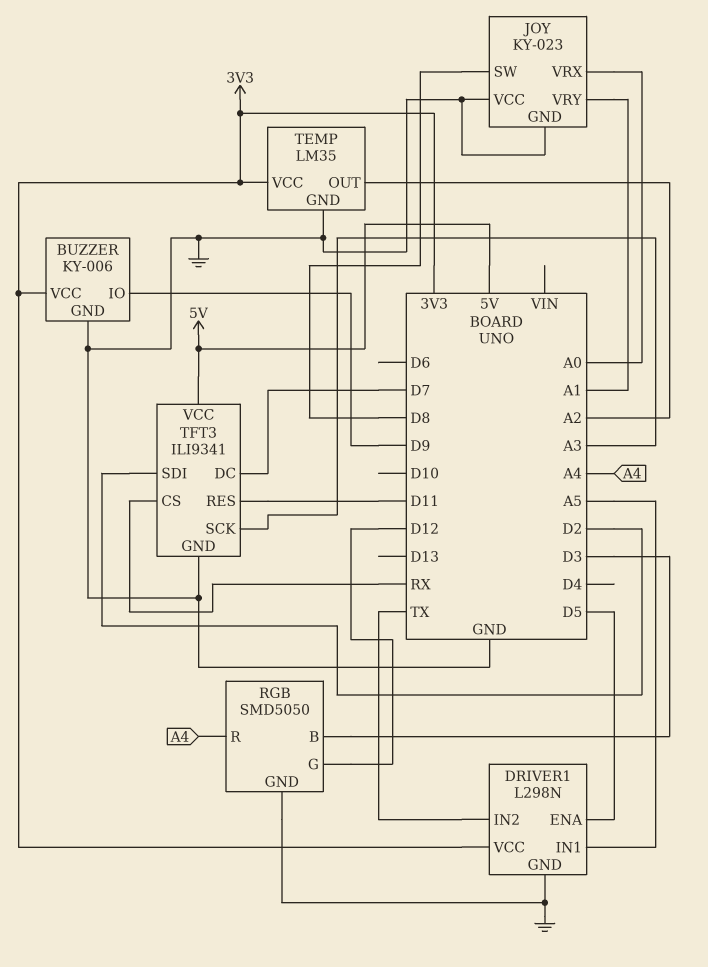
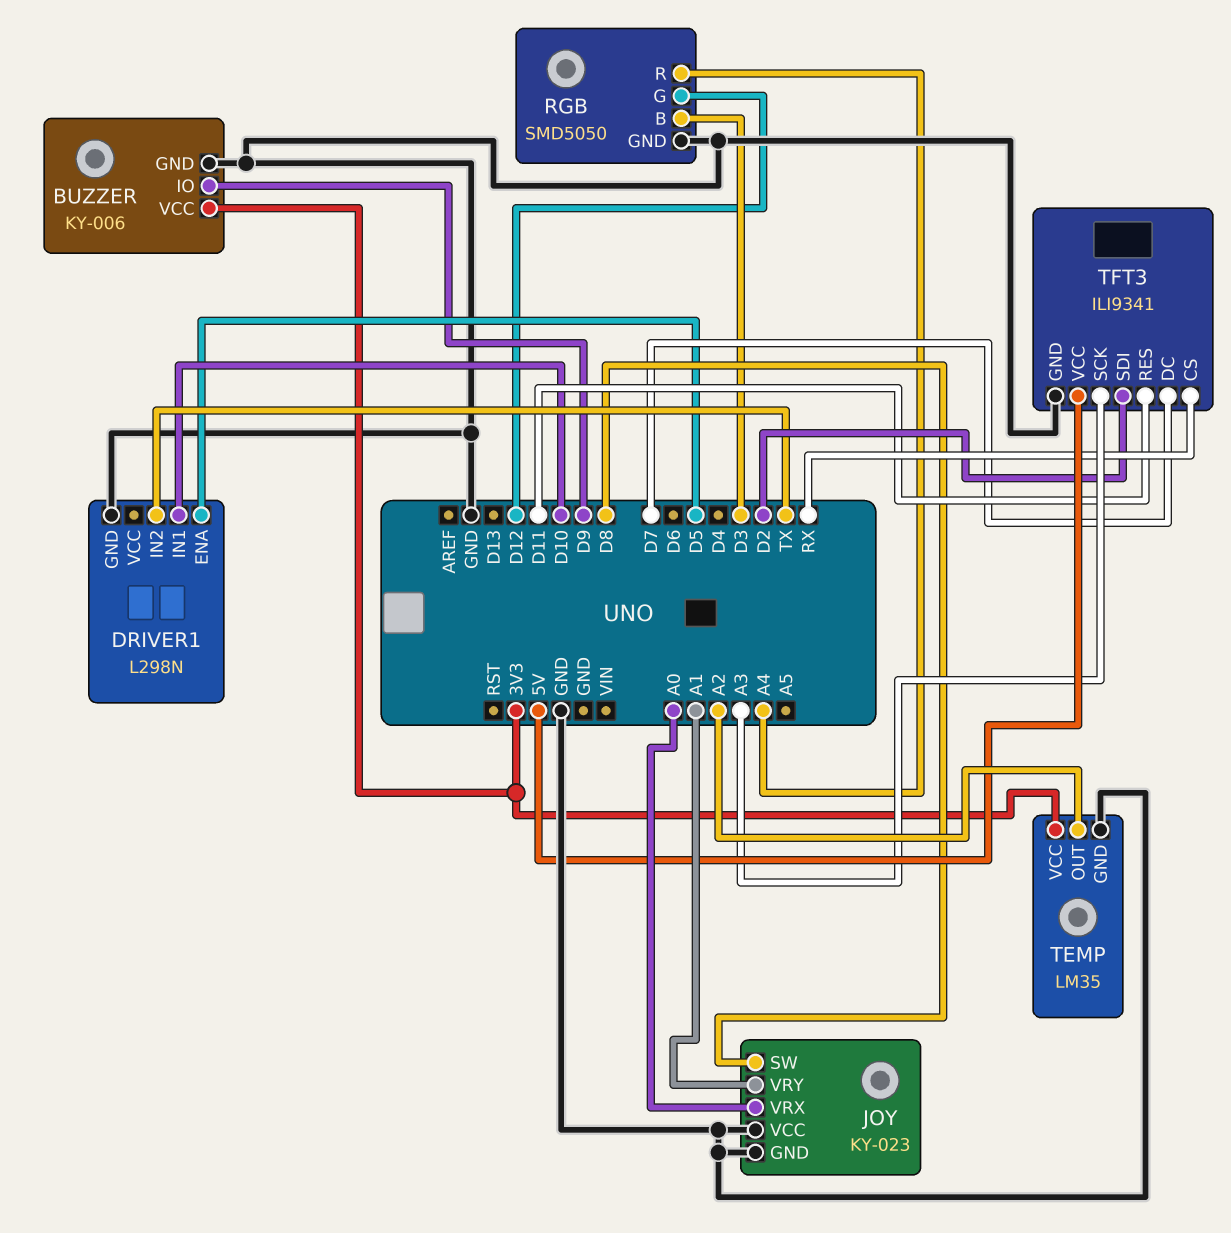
DRIVER1 pin IN1: A5 -> D10
DRIVER1 pin VCC: 3V3 -> none

